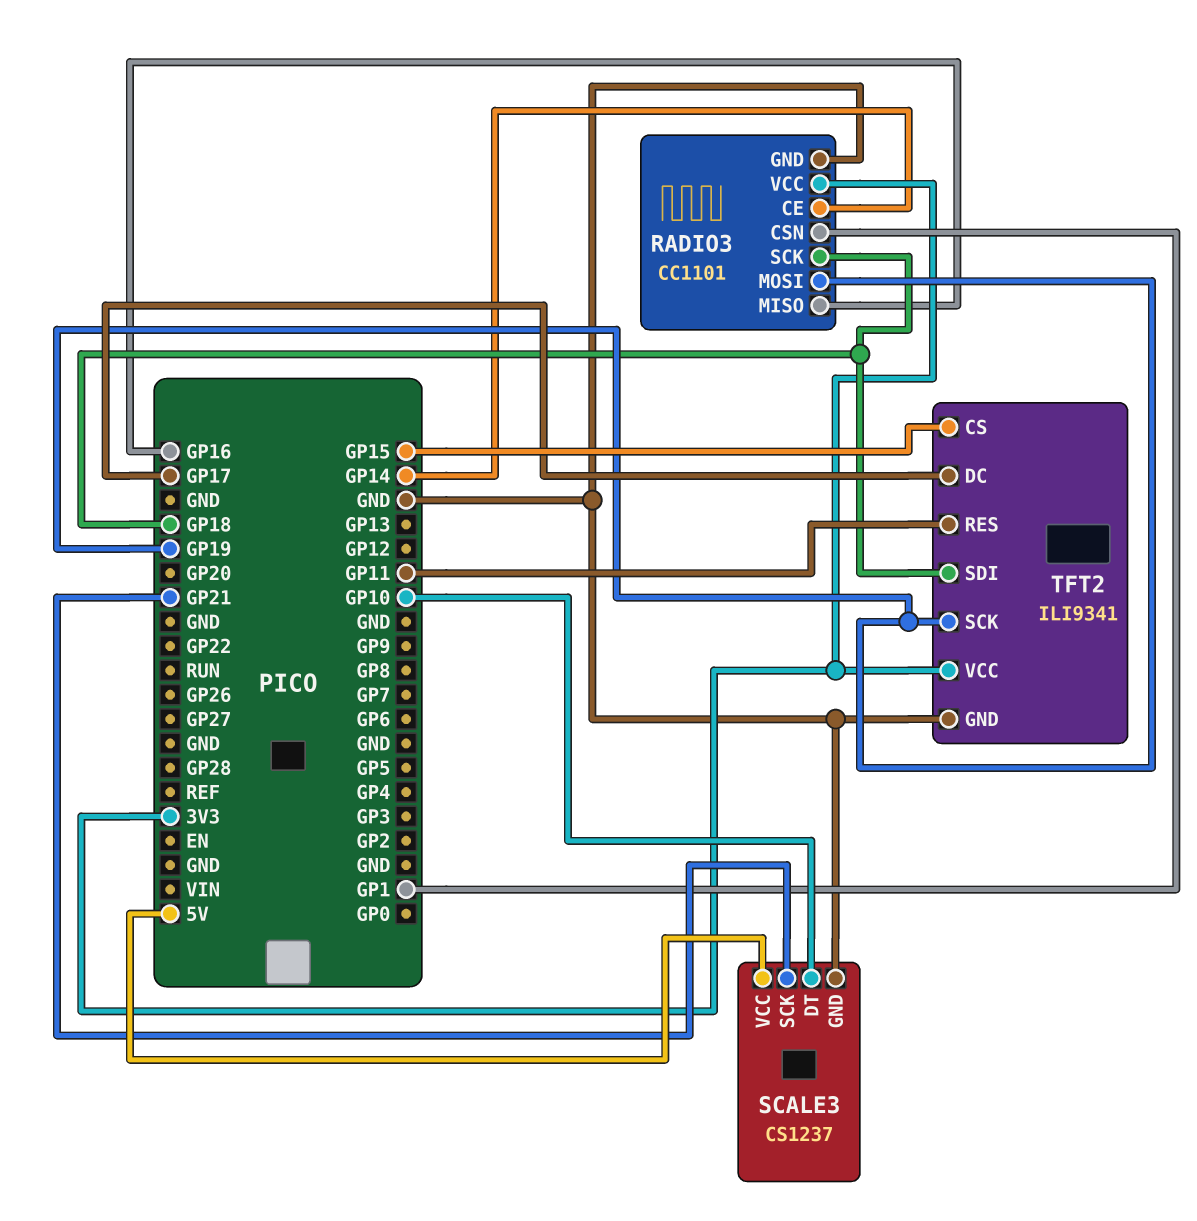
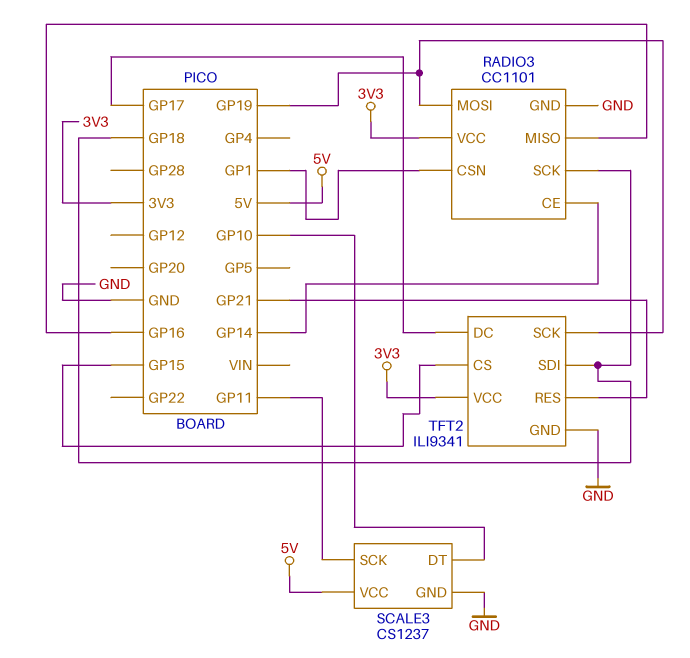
SCALE3 pin SCK: GP21 -> GP11
TFT2 pin RES: GP11 -> GP21

